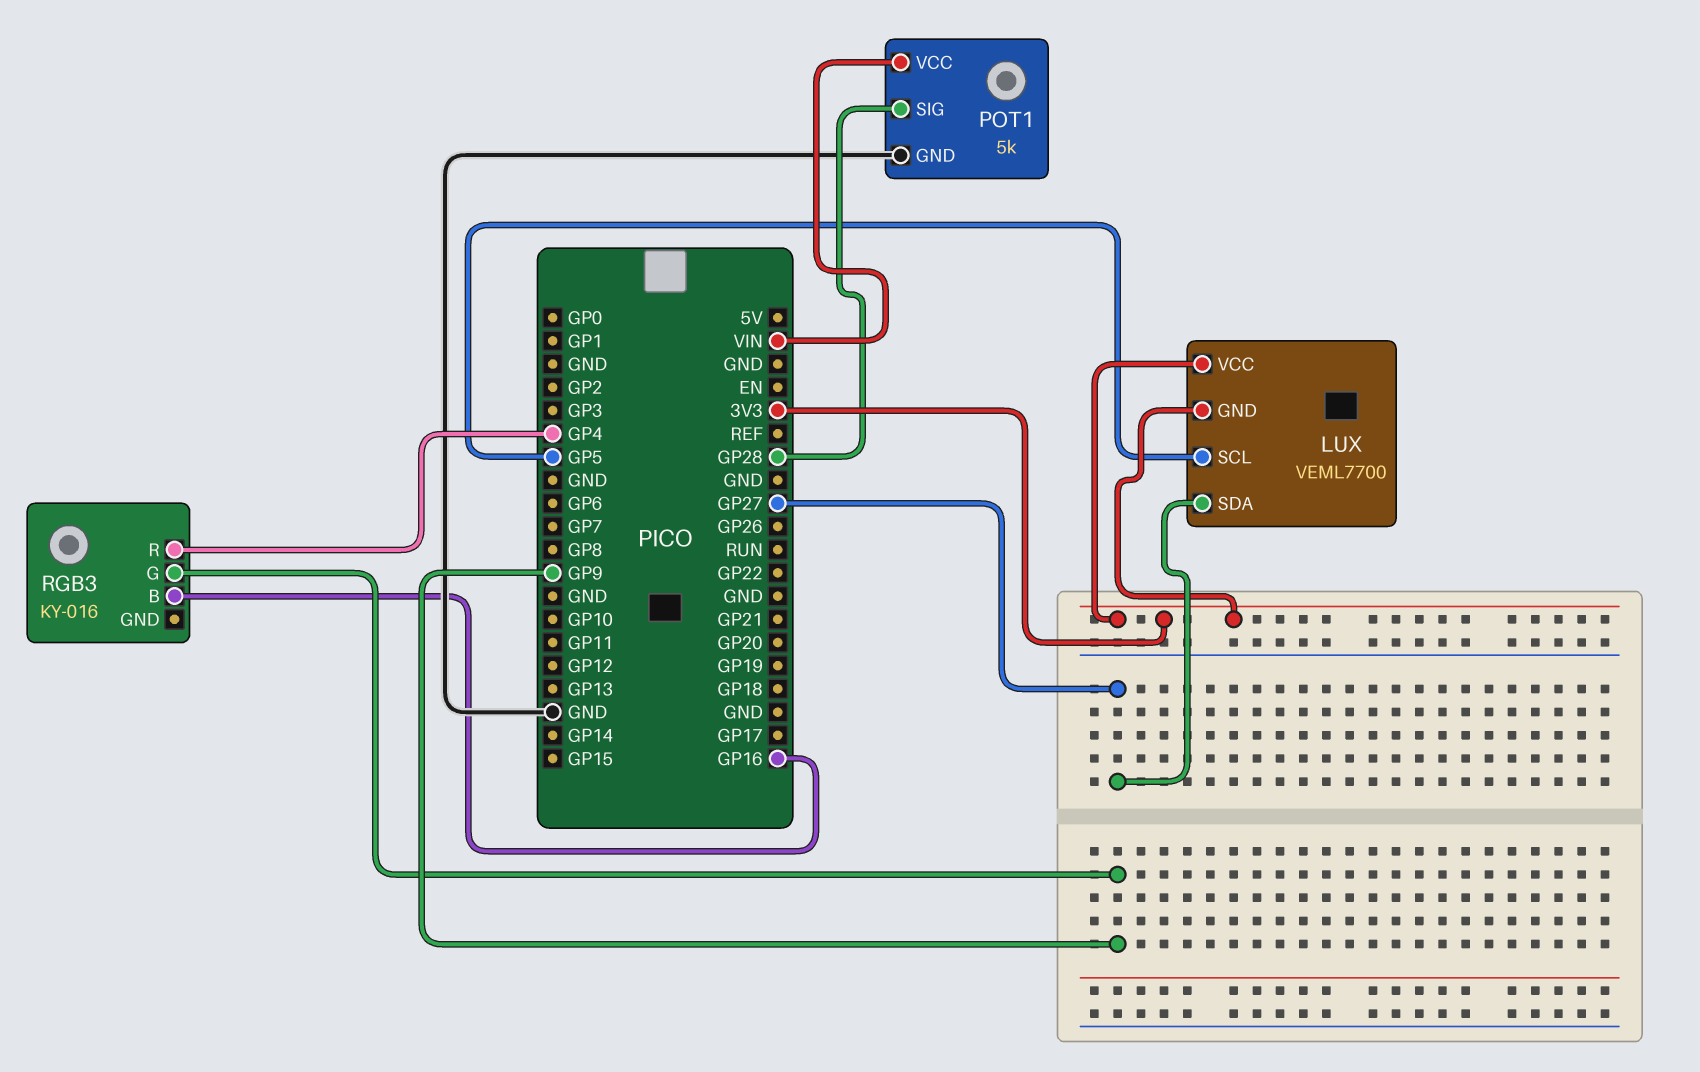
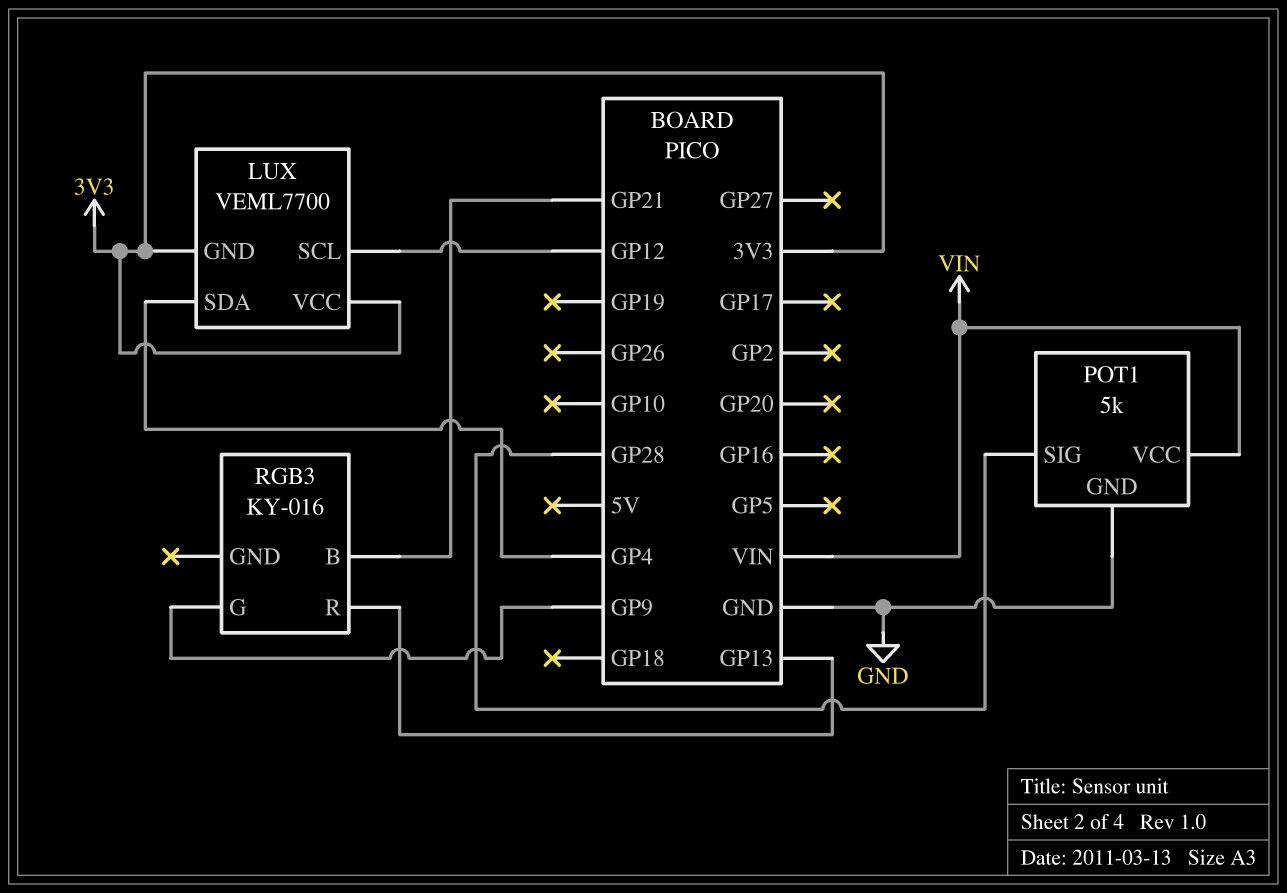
LUX pin SCL: GP5 -> GP12
LUX pin SDA: GP27 -> GP4
RGB3 pin B: GP16 -> GP21
RGB3 pin R: GP4 -> GP13

